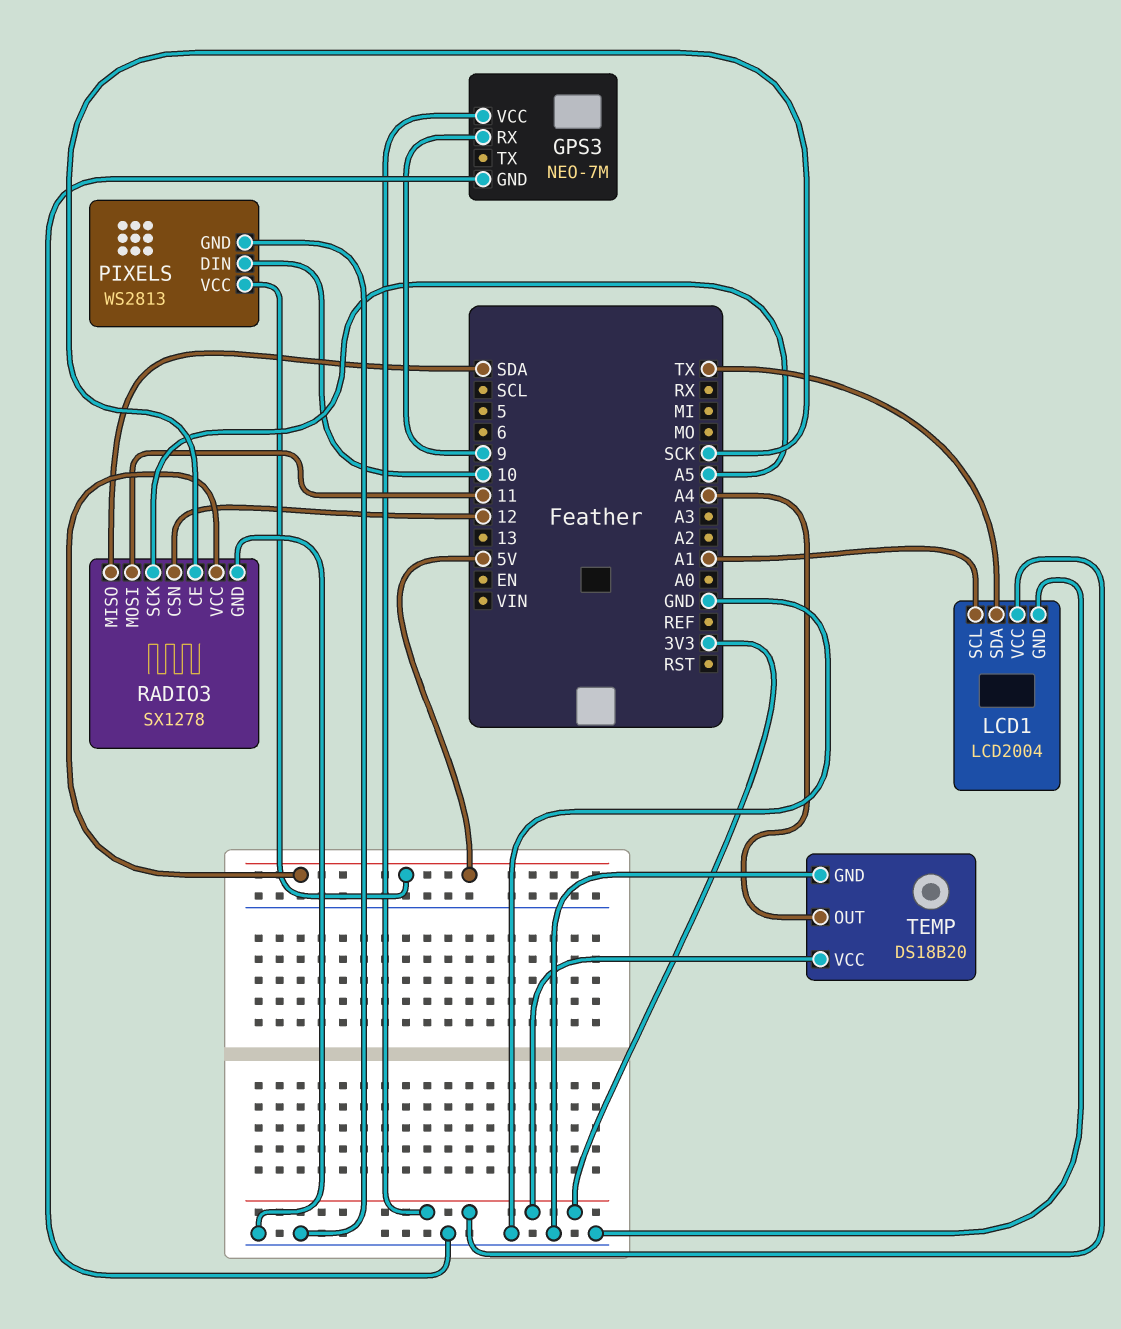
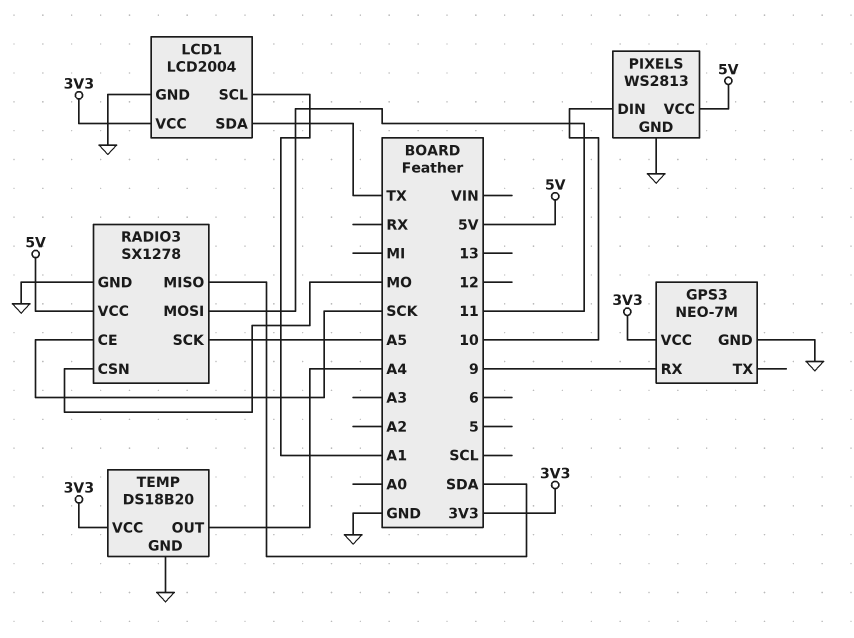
RADIO3 pin CSN: 12 -> MO

